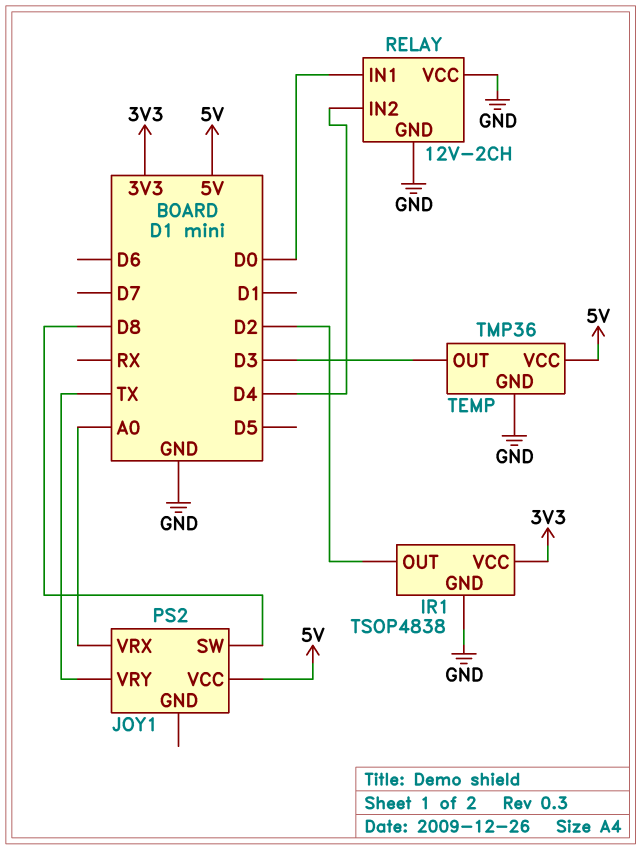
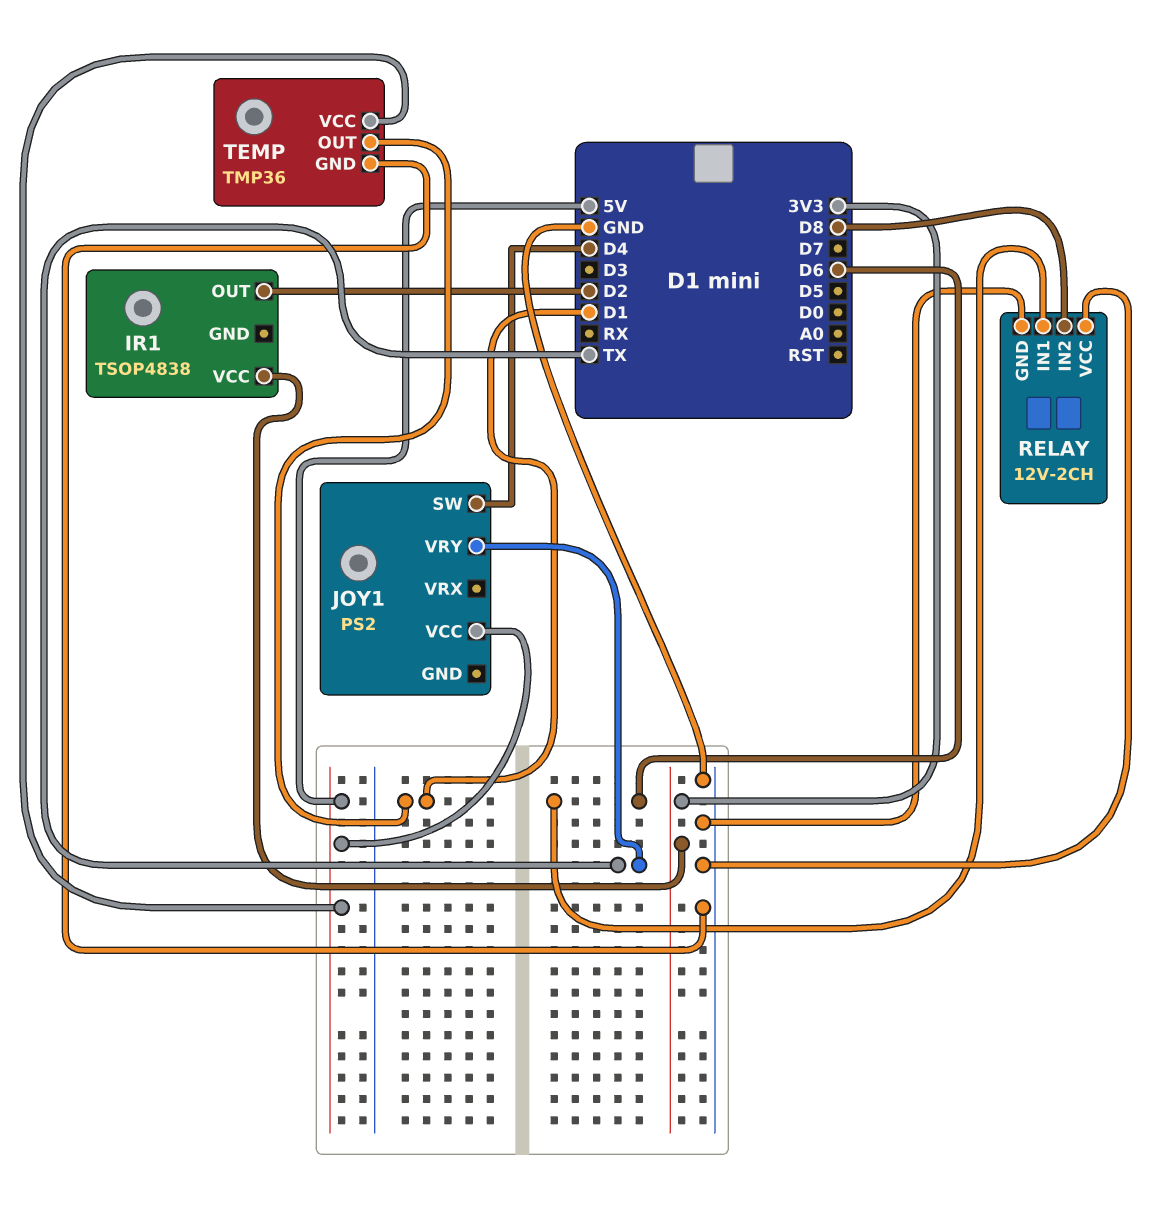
IR1 pin GND: GND -> none
JOY1 pin SW: D8 -> D4
JOY1 pin VRX: A0 -> none
RELAY pin IN1: D0 -> D6
RELAY pin IN2: D4 -> D8
TEMP pin OUT: D3 -> D1

